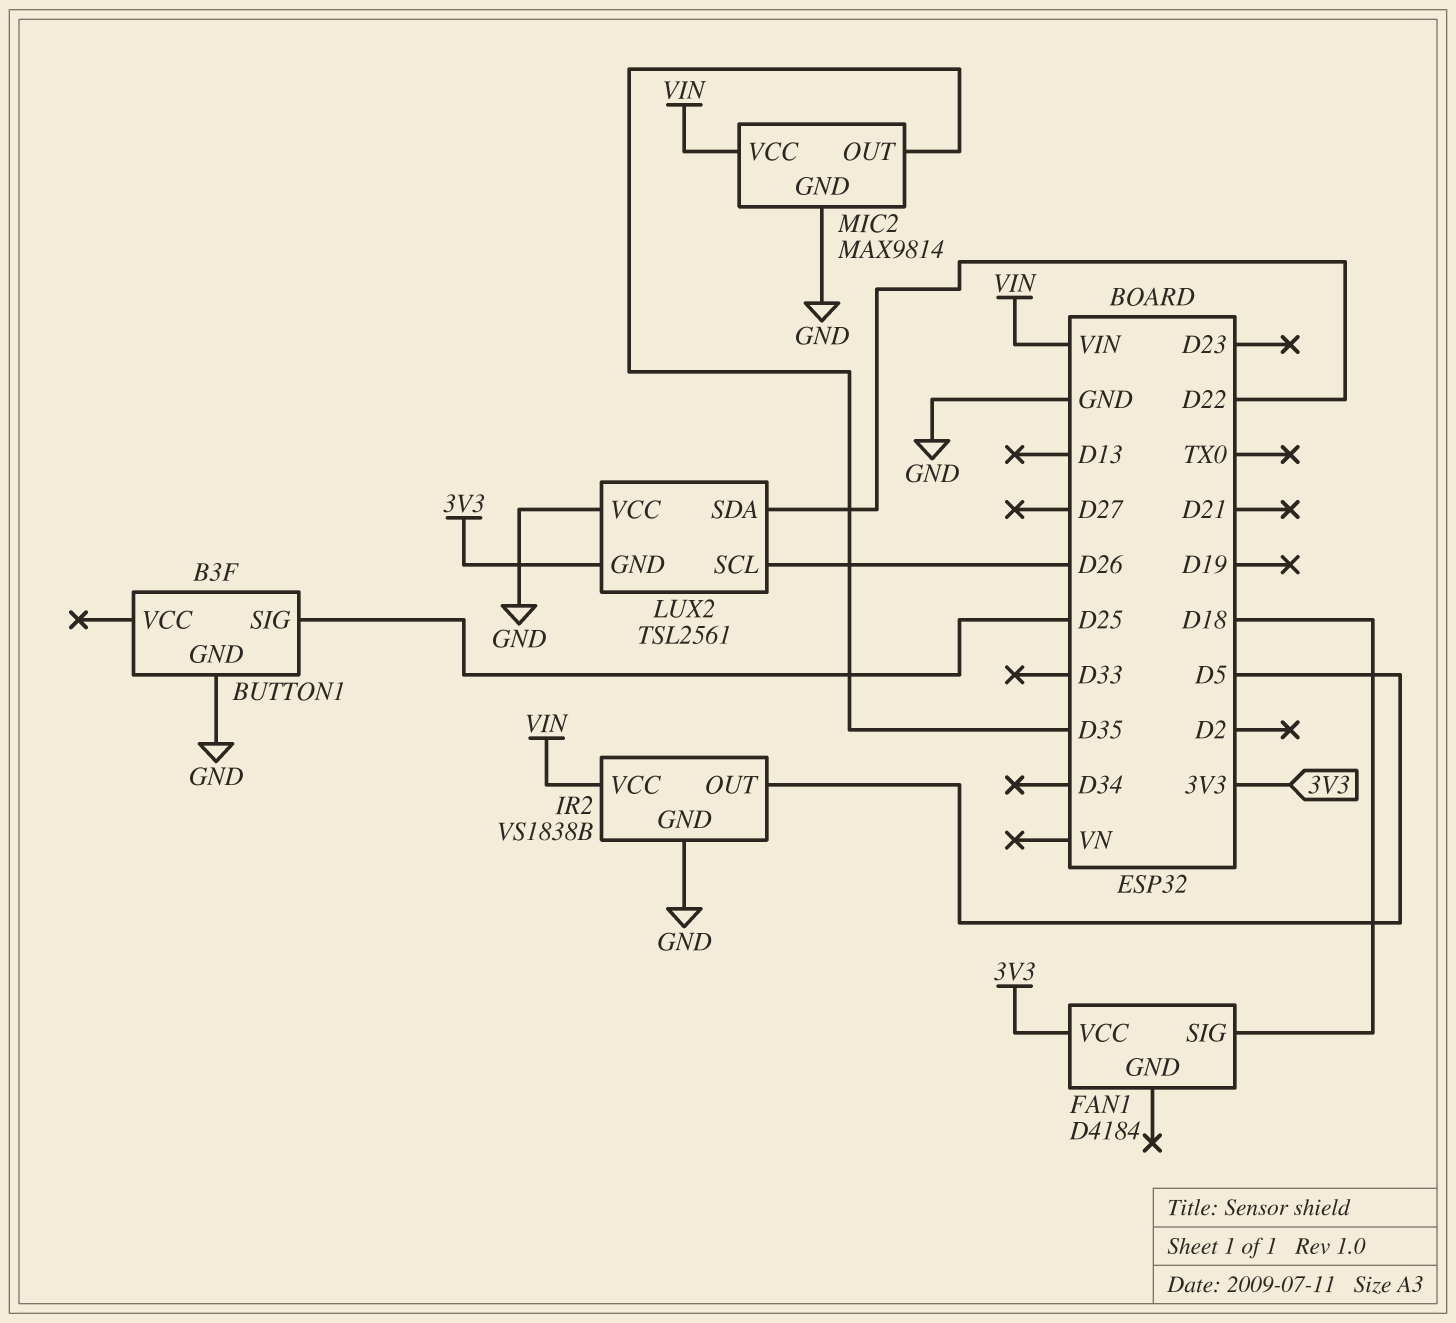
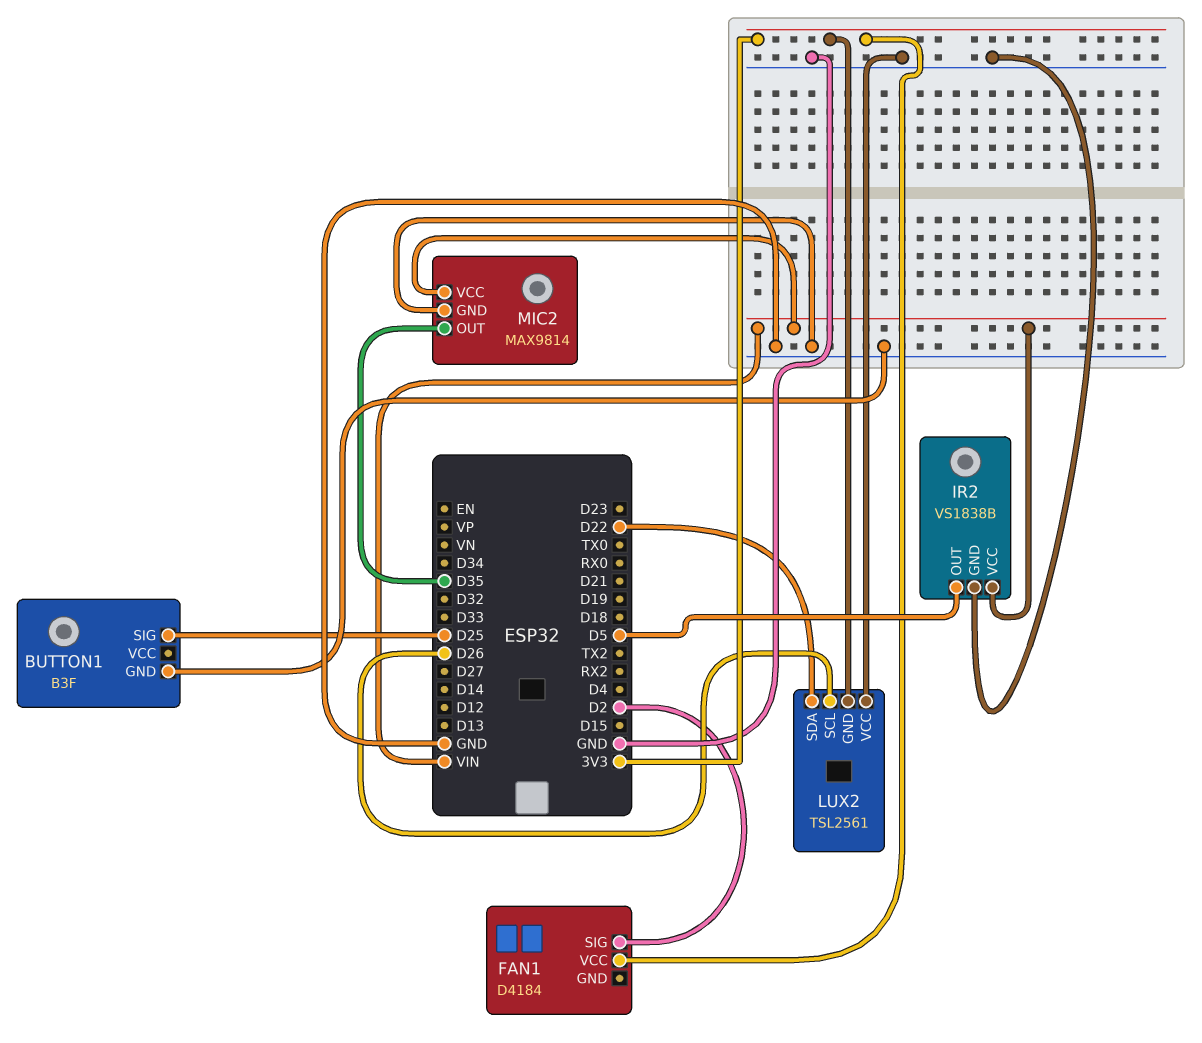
FAN1 pin SIG: D18 -> D2

